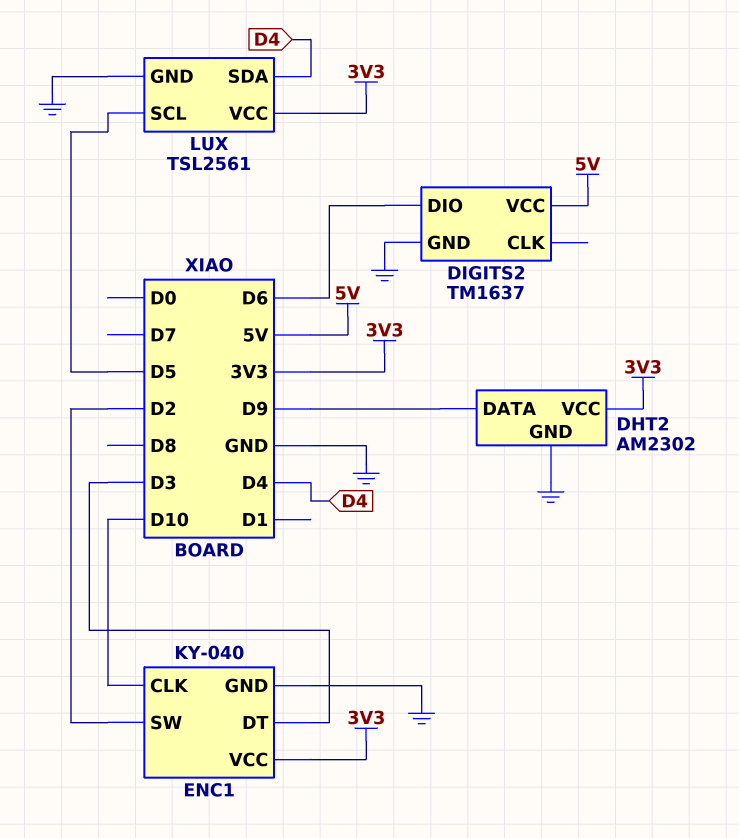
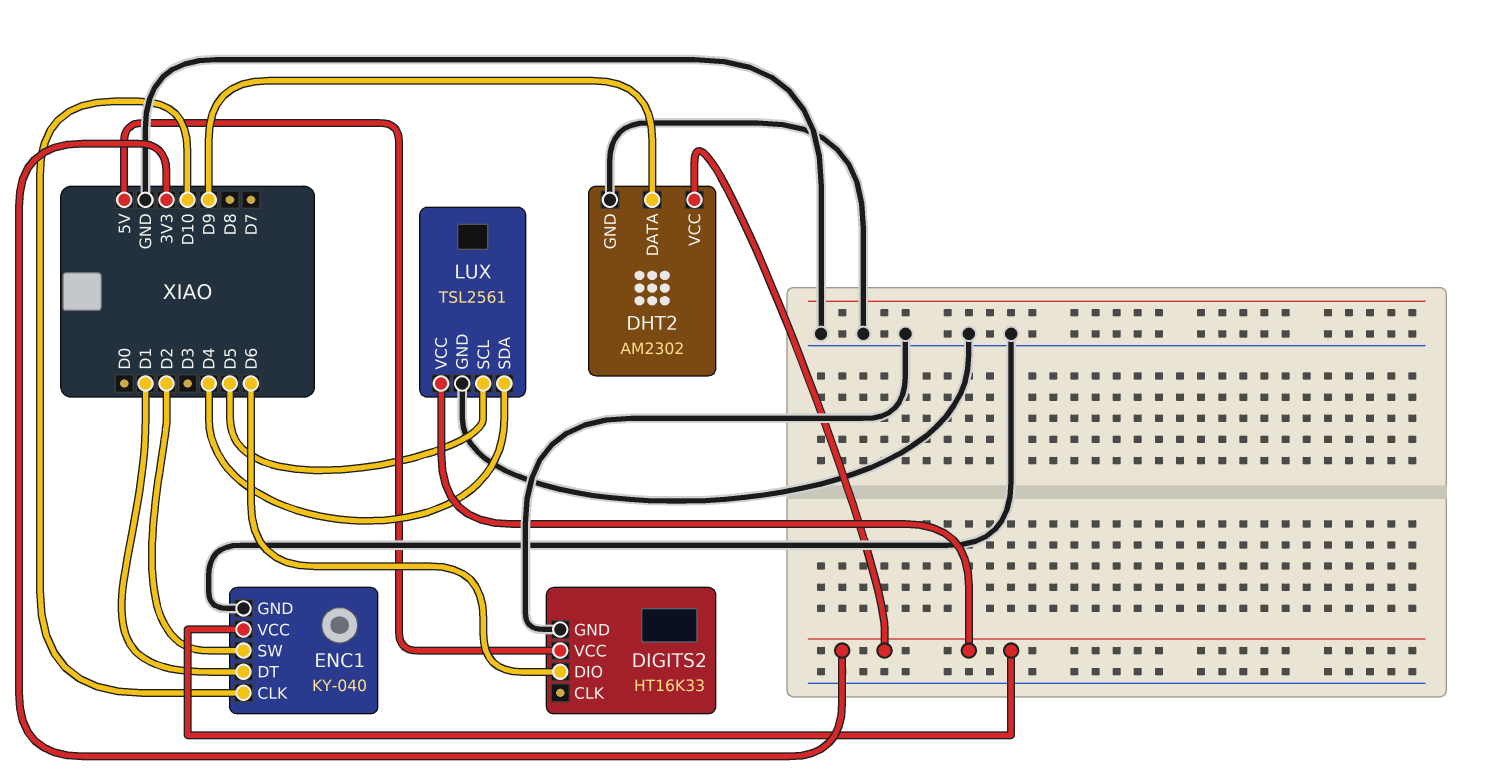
DIGITS2: TM1637 -> HT16K33
ENC1 pin DT: D3 -> D1

